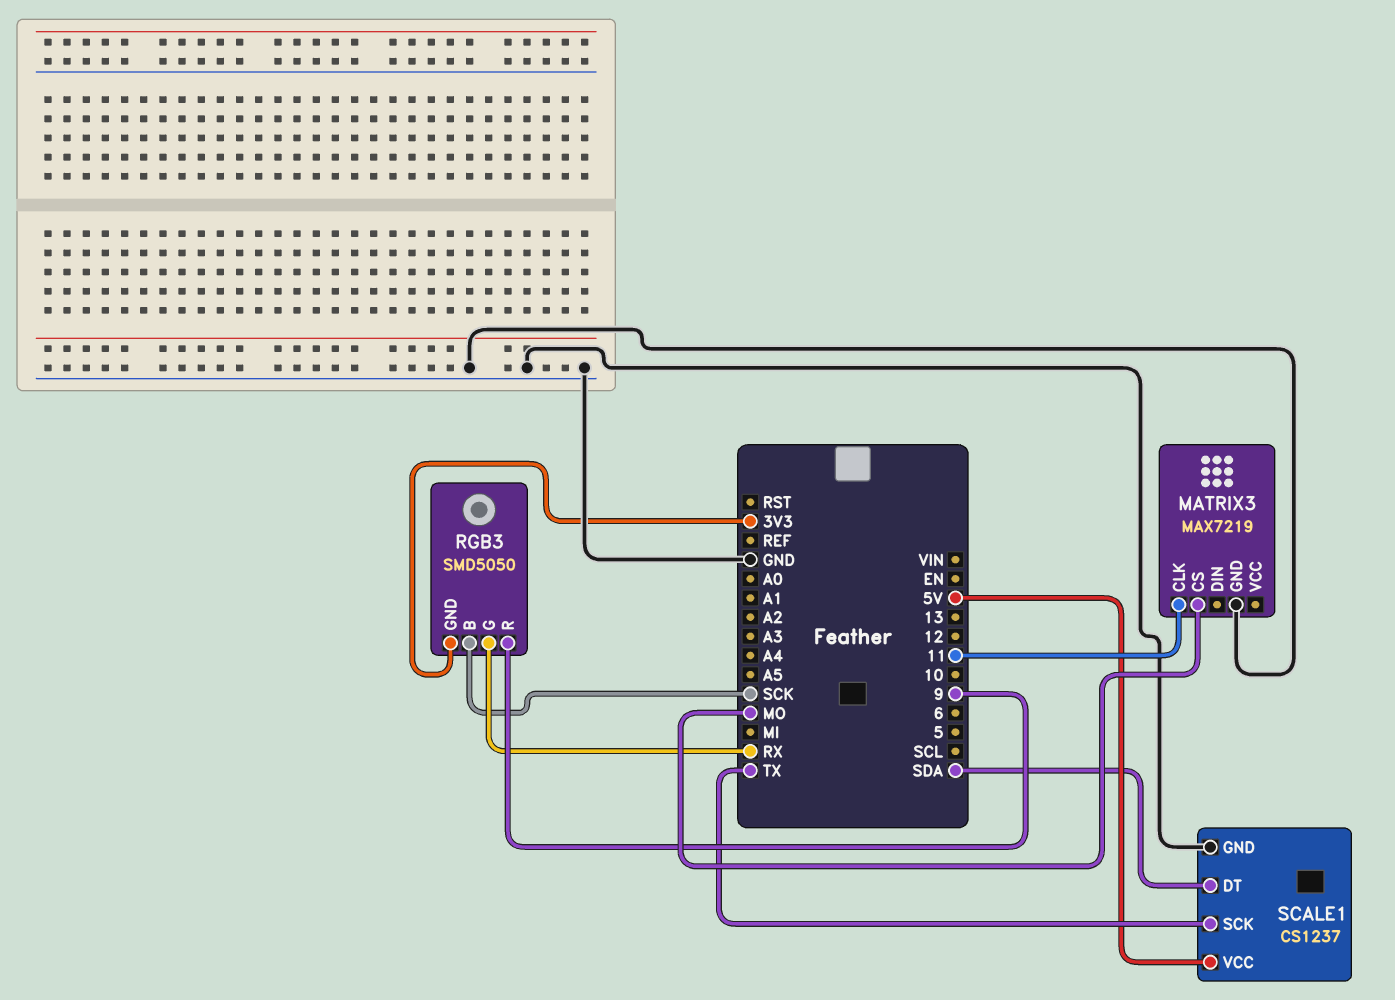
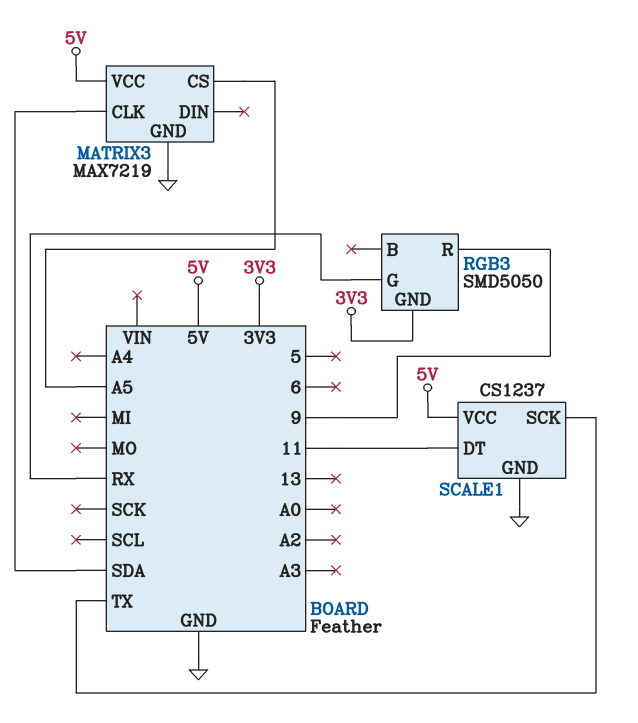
MATRIX3 pin CLK: 11 -> SDA
MATRIX3 pin CS: MO -> A5
MATRIX3 pin VCC: none -> 5V
RGB3 pin B: SCK -> none
SCALE1 pin DT: SDA -> 11

